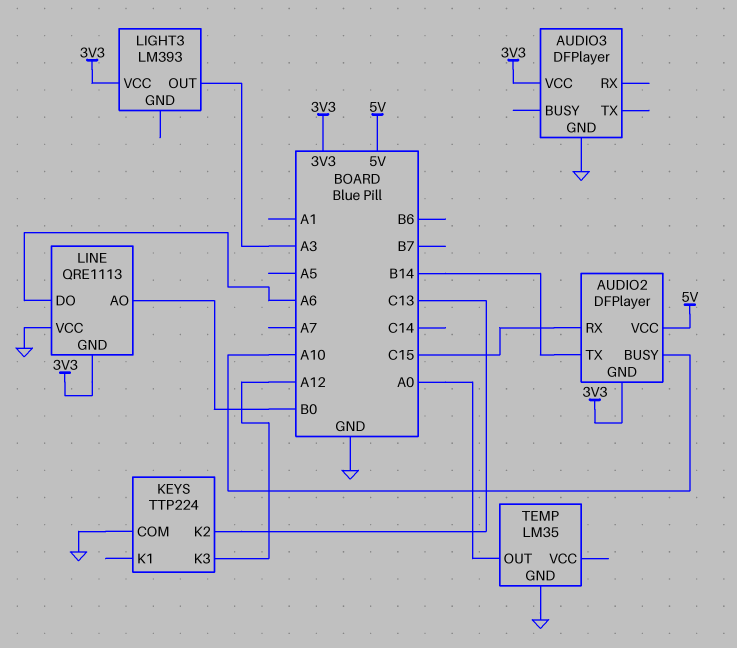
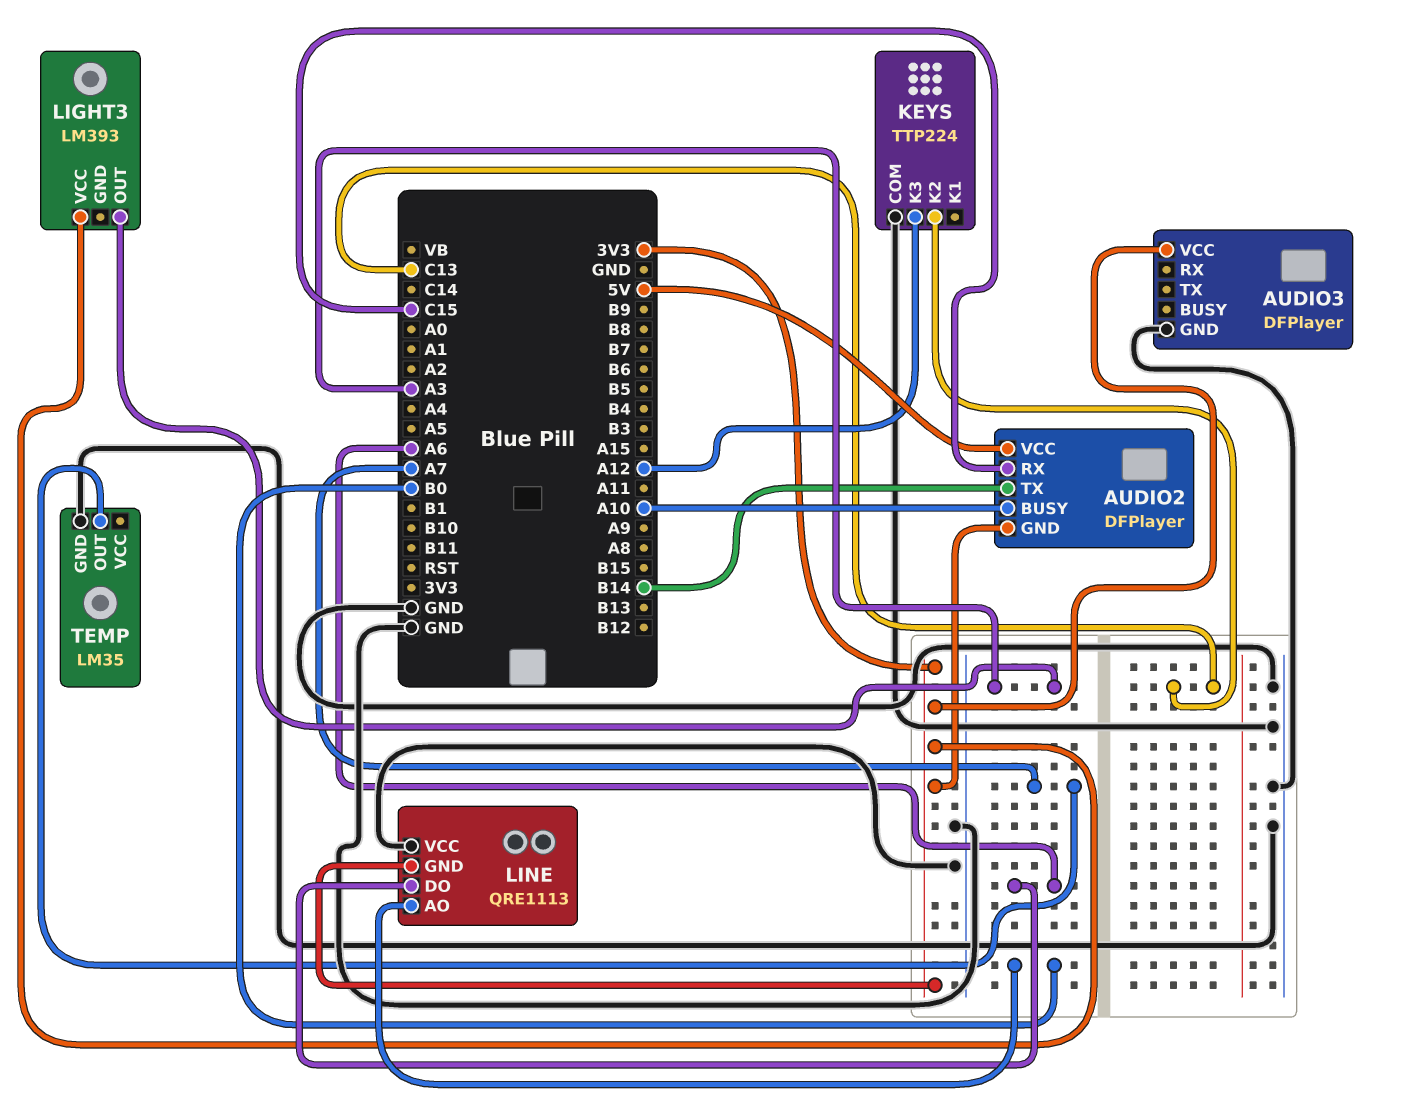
TEMP pin OUT: A0 -> A7

